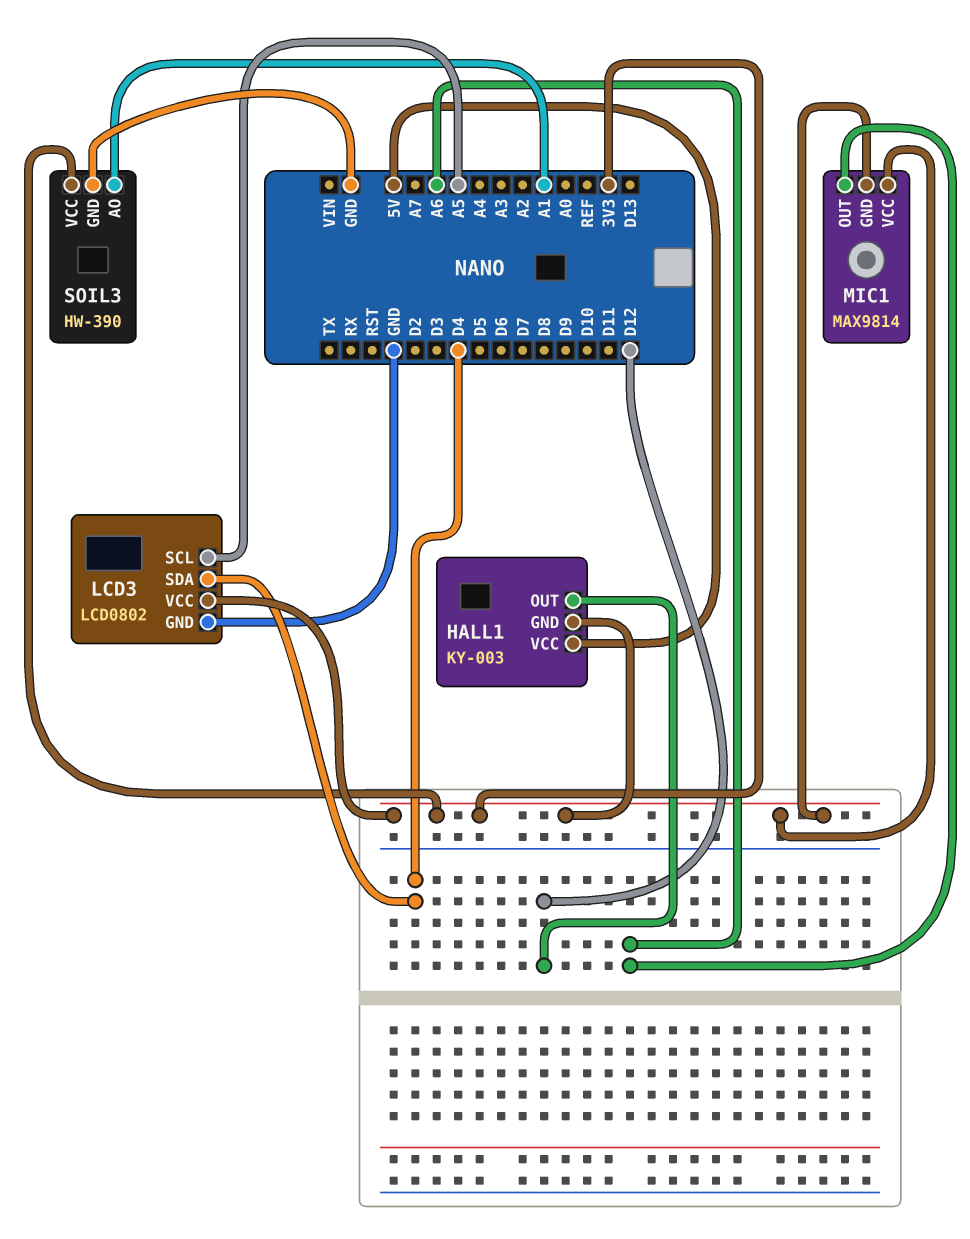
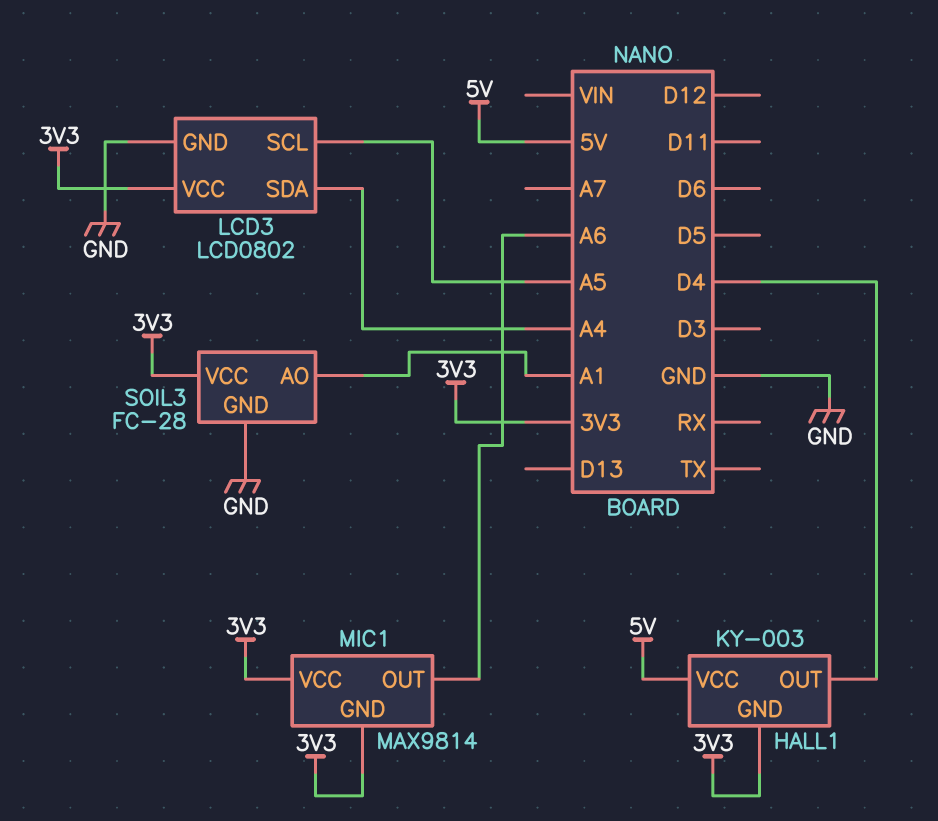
HALL1 pin OUT: D12 -> D4
LCD3 pin SDA: D4 -> A4
SOIL3: HW-390 -> FC-28

